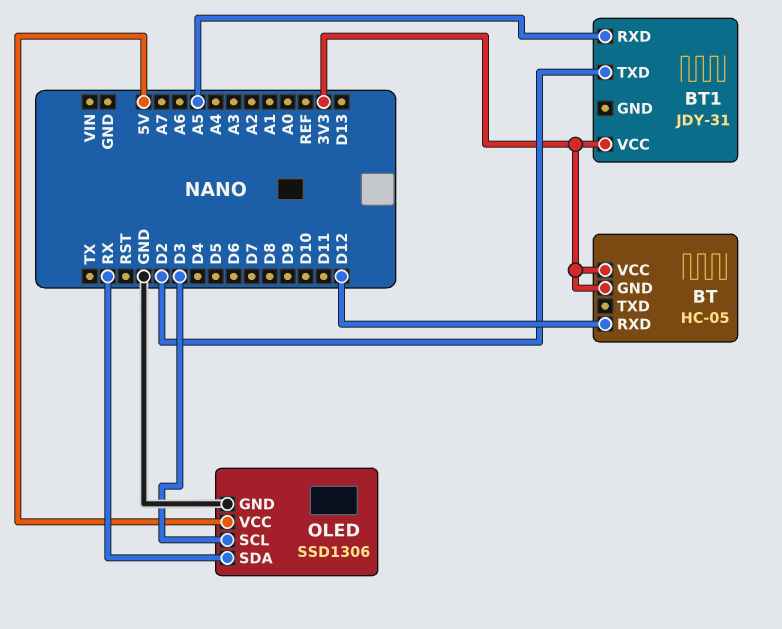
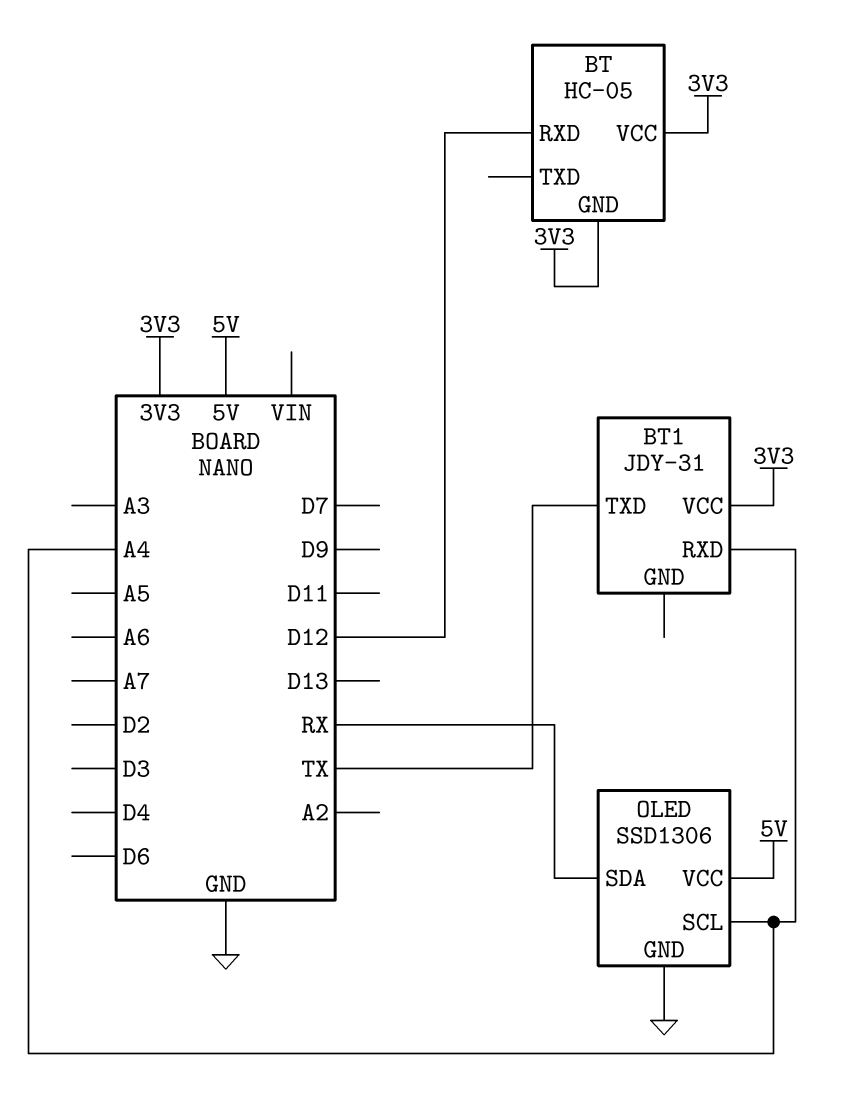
BT1 pin RXD: A5 -> A4
BT1 pin TXD: D2 -> TX
OLED pin SCL: D3 -> A4

